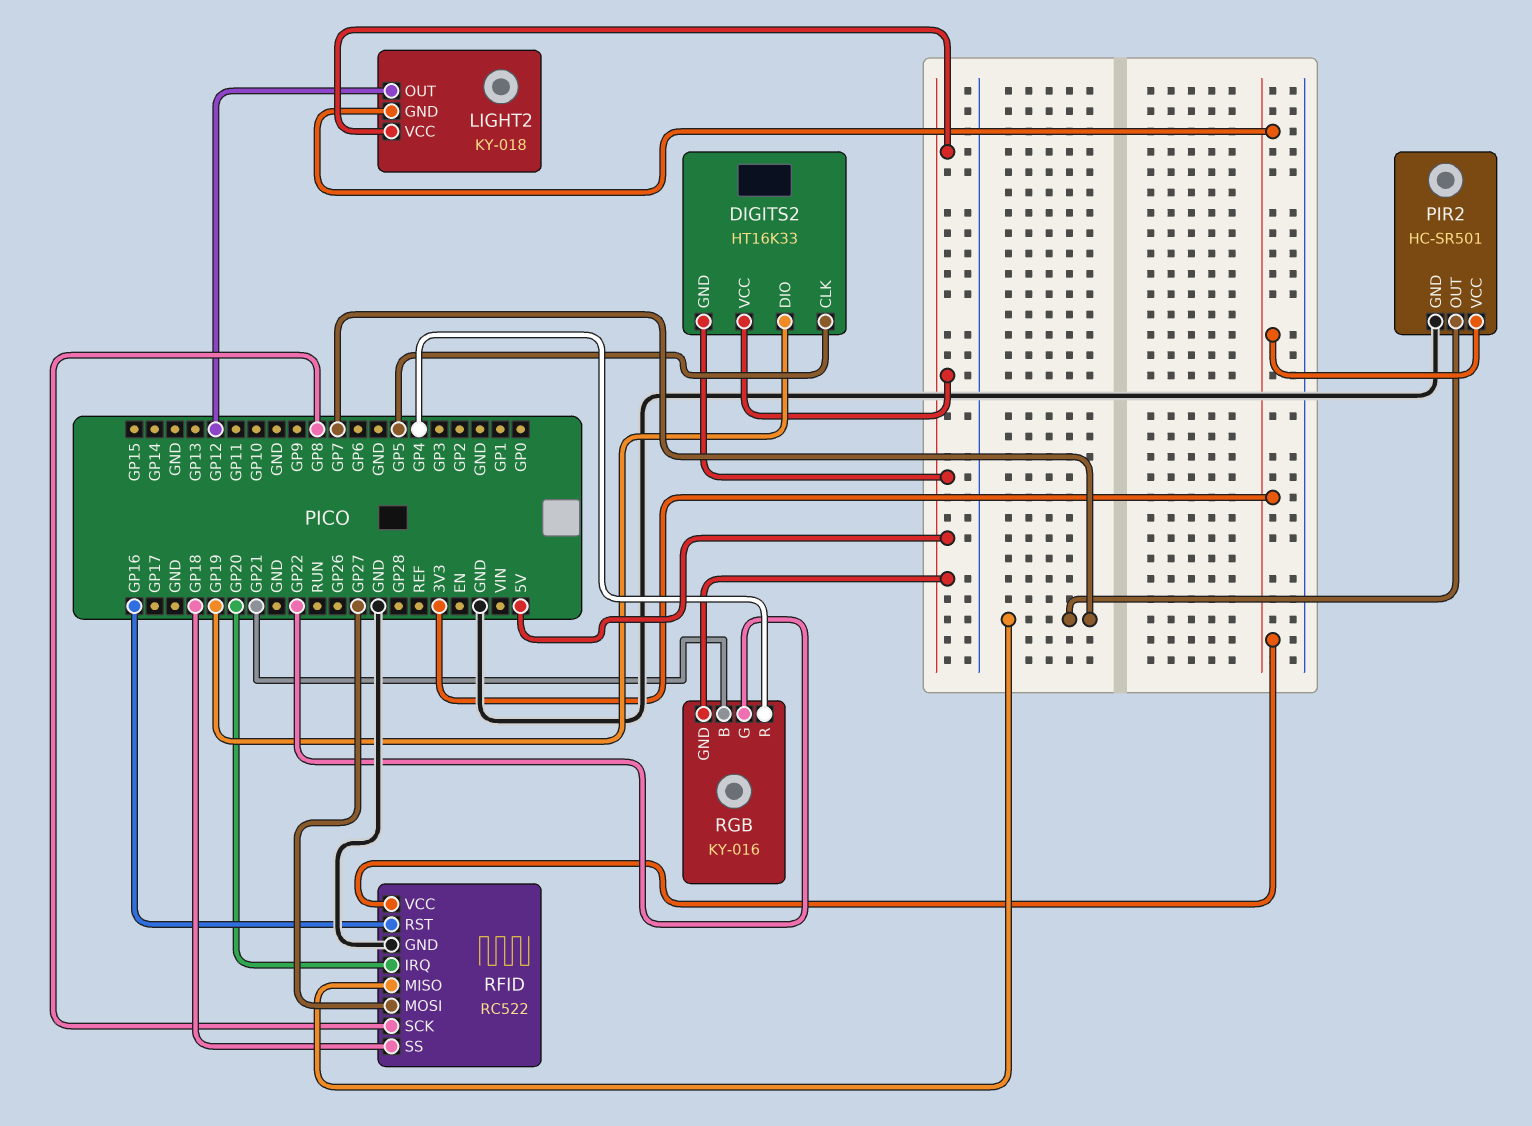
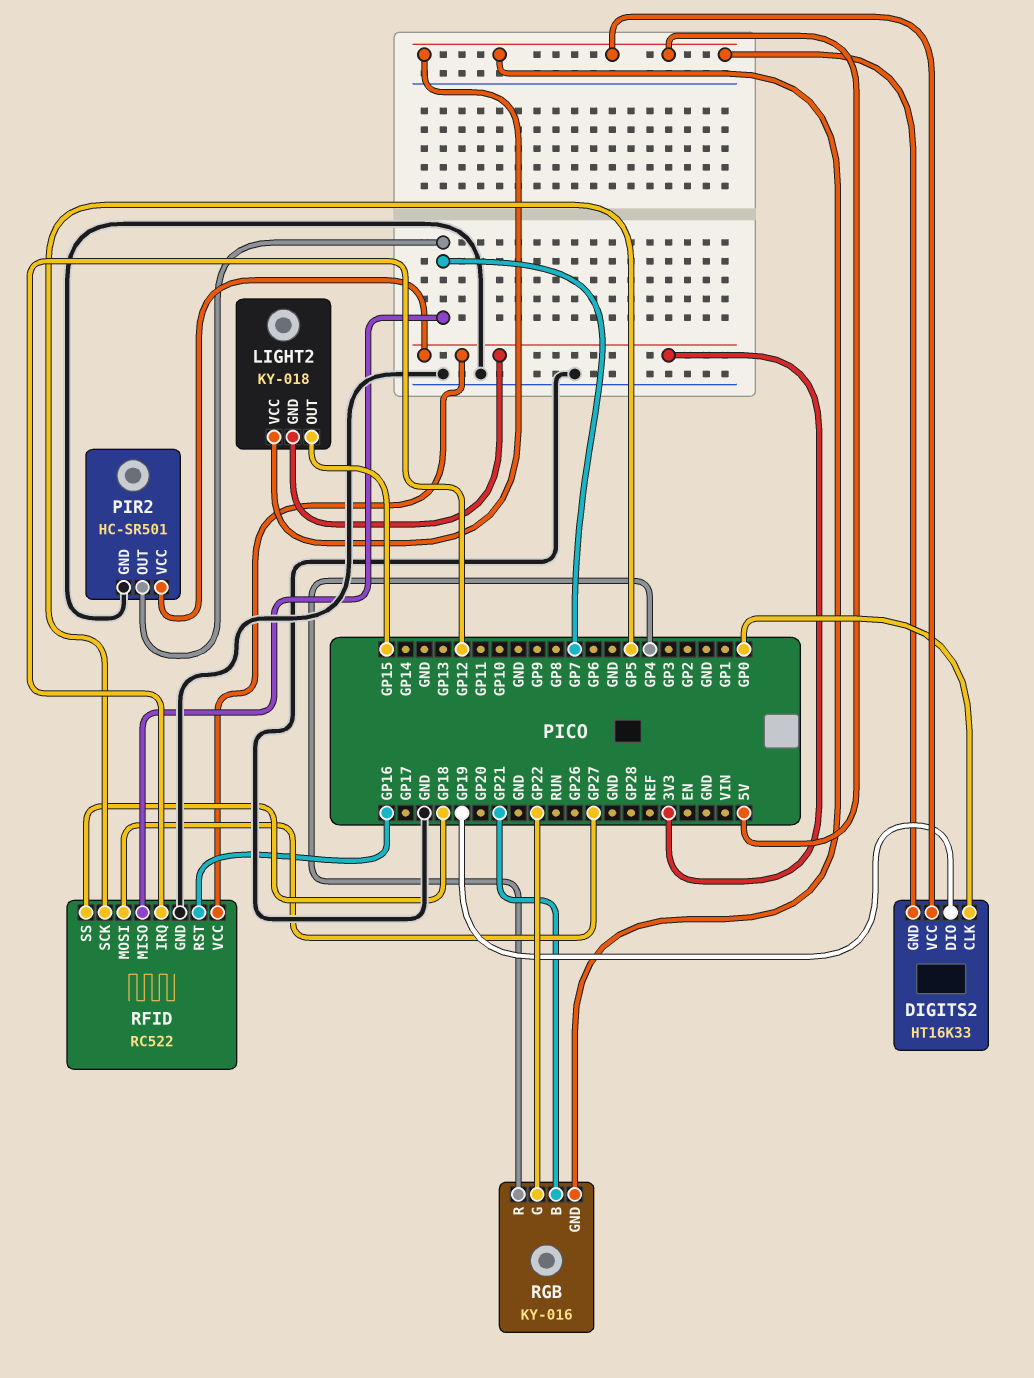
DIGITS2 pin CLK: GP5 -> GP0
LIGHT2 pin OUT: GP12 -> GP15
RFID pin IRQ: GP20 -> GP12
RFID pin SCK: GP8 -> GP5

